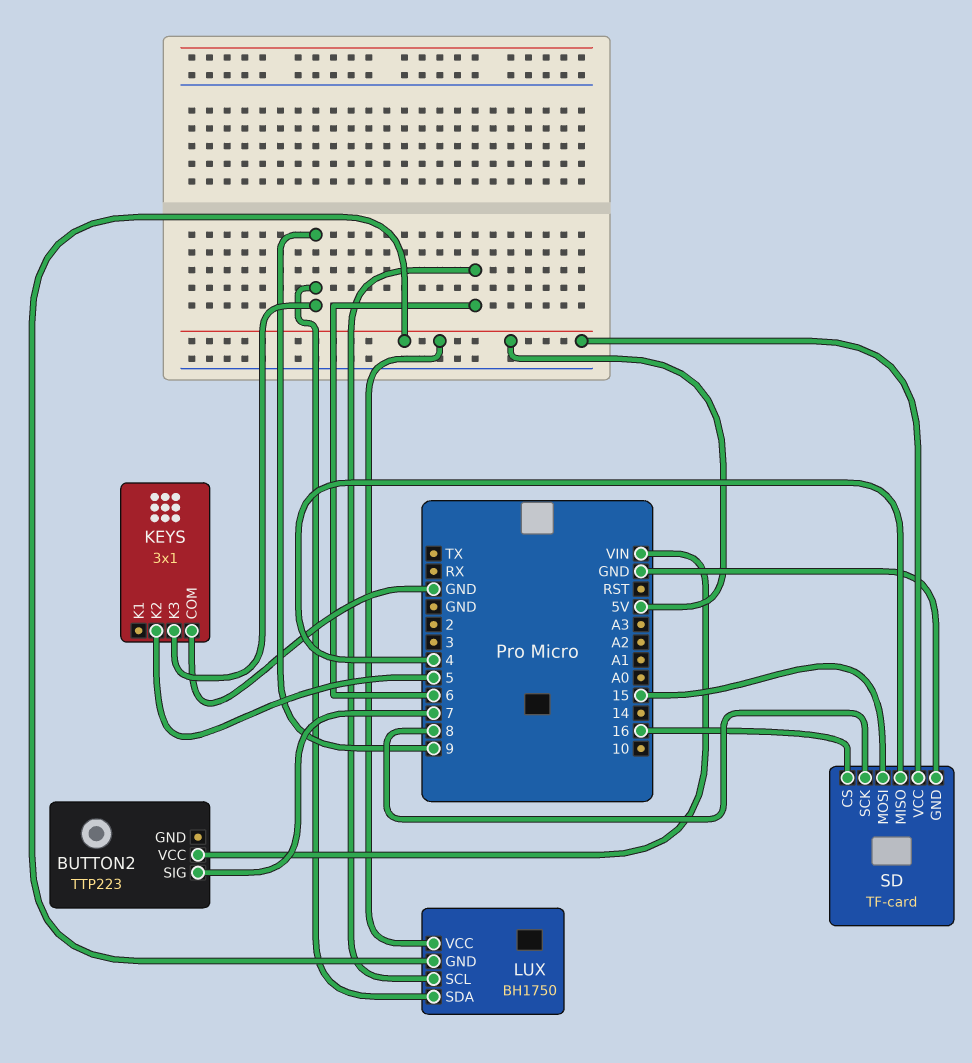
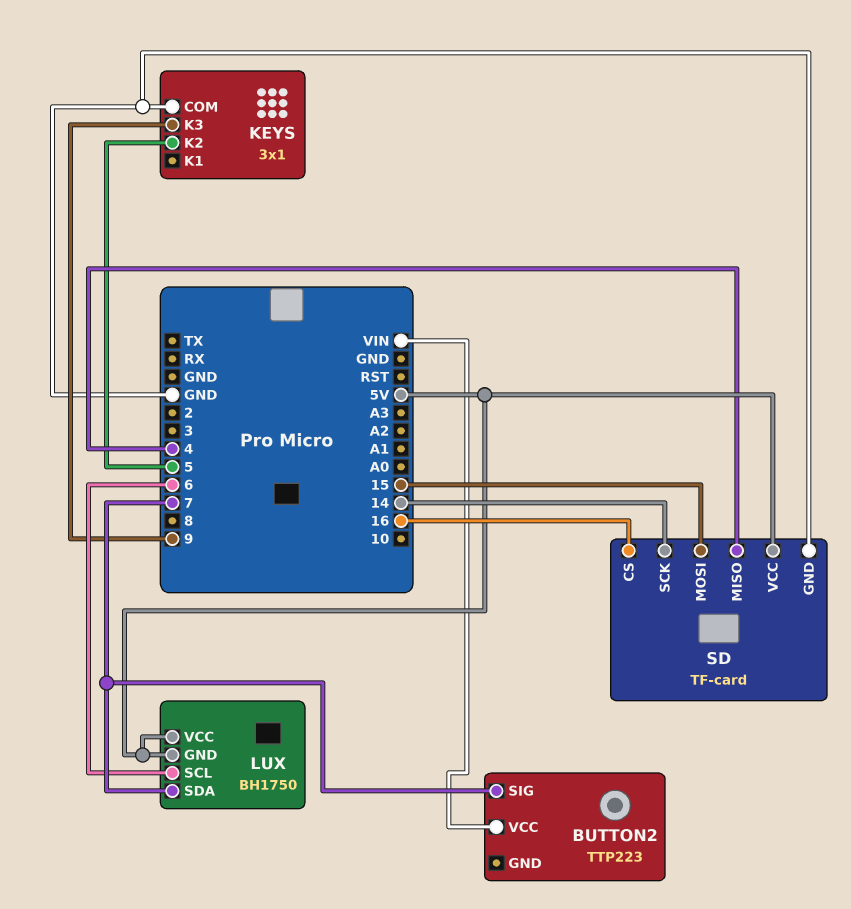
LUX pin SDA: 9 -> 7
SD pin SCK: 8 -> 14

